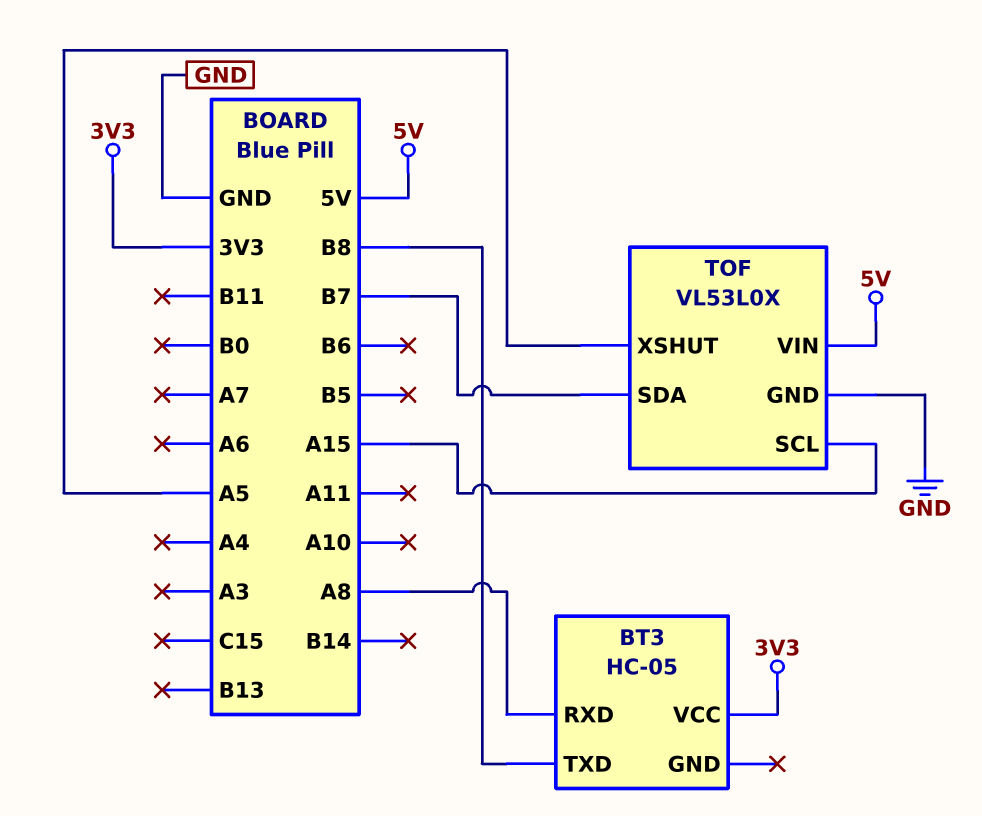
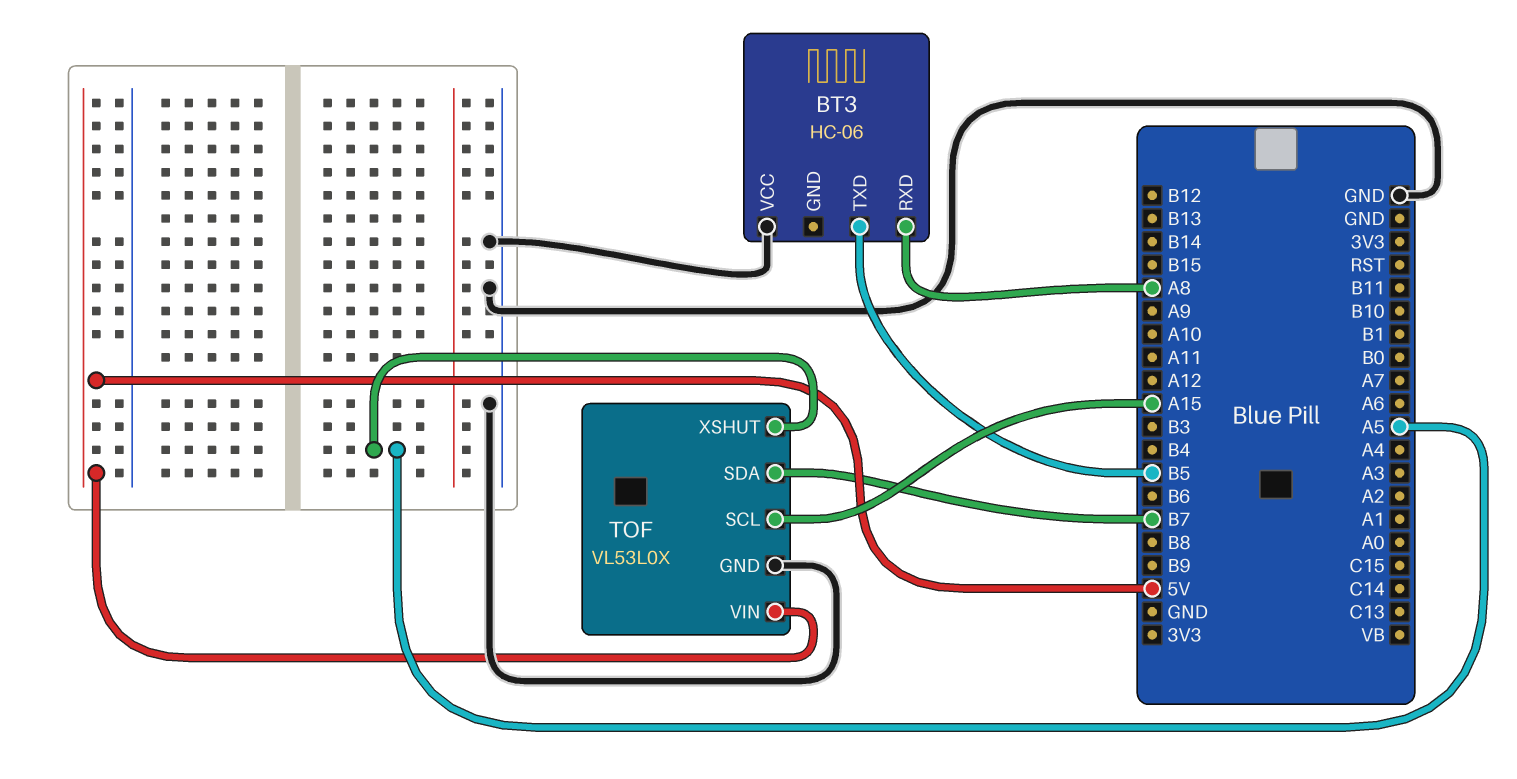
BT3: HC-05 -> HC-06
BT3 pin TXD: B8 -> B5
BT3 pin VCC: 3V3 -> GND

